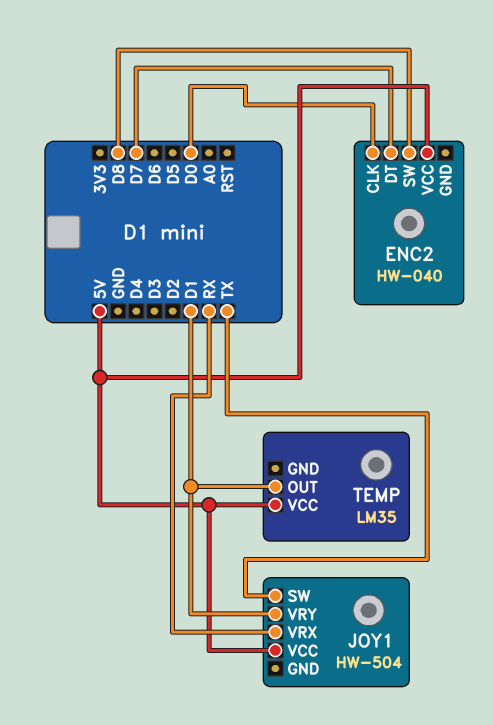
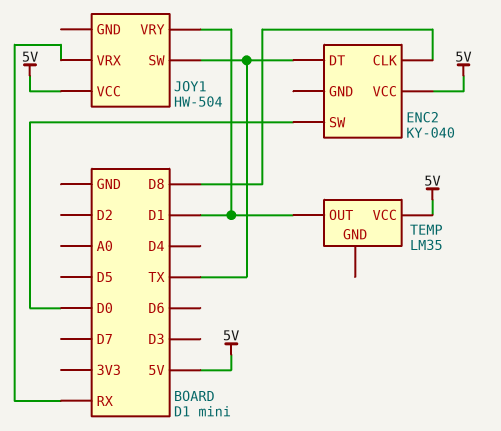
ENC2: HW-040 -> KY-040
ENC2 pin CLK: D0 -> D8
ENC2 pin DT: D7 -> TX
ENC2 pin SW: D8 -> D0

